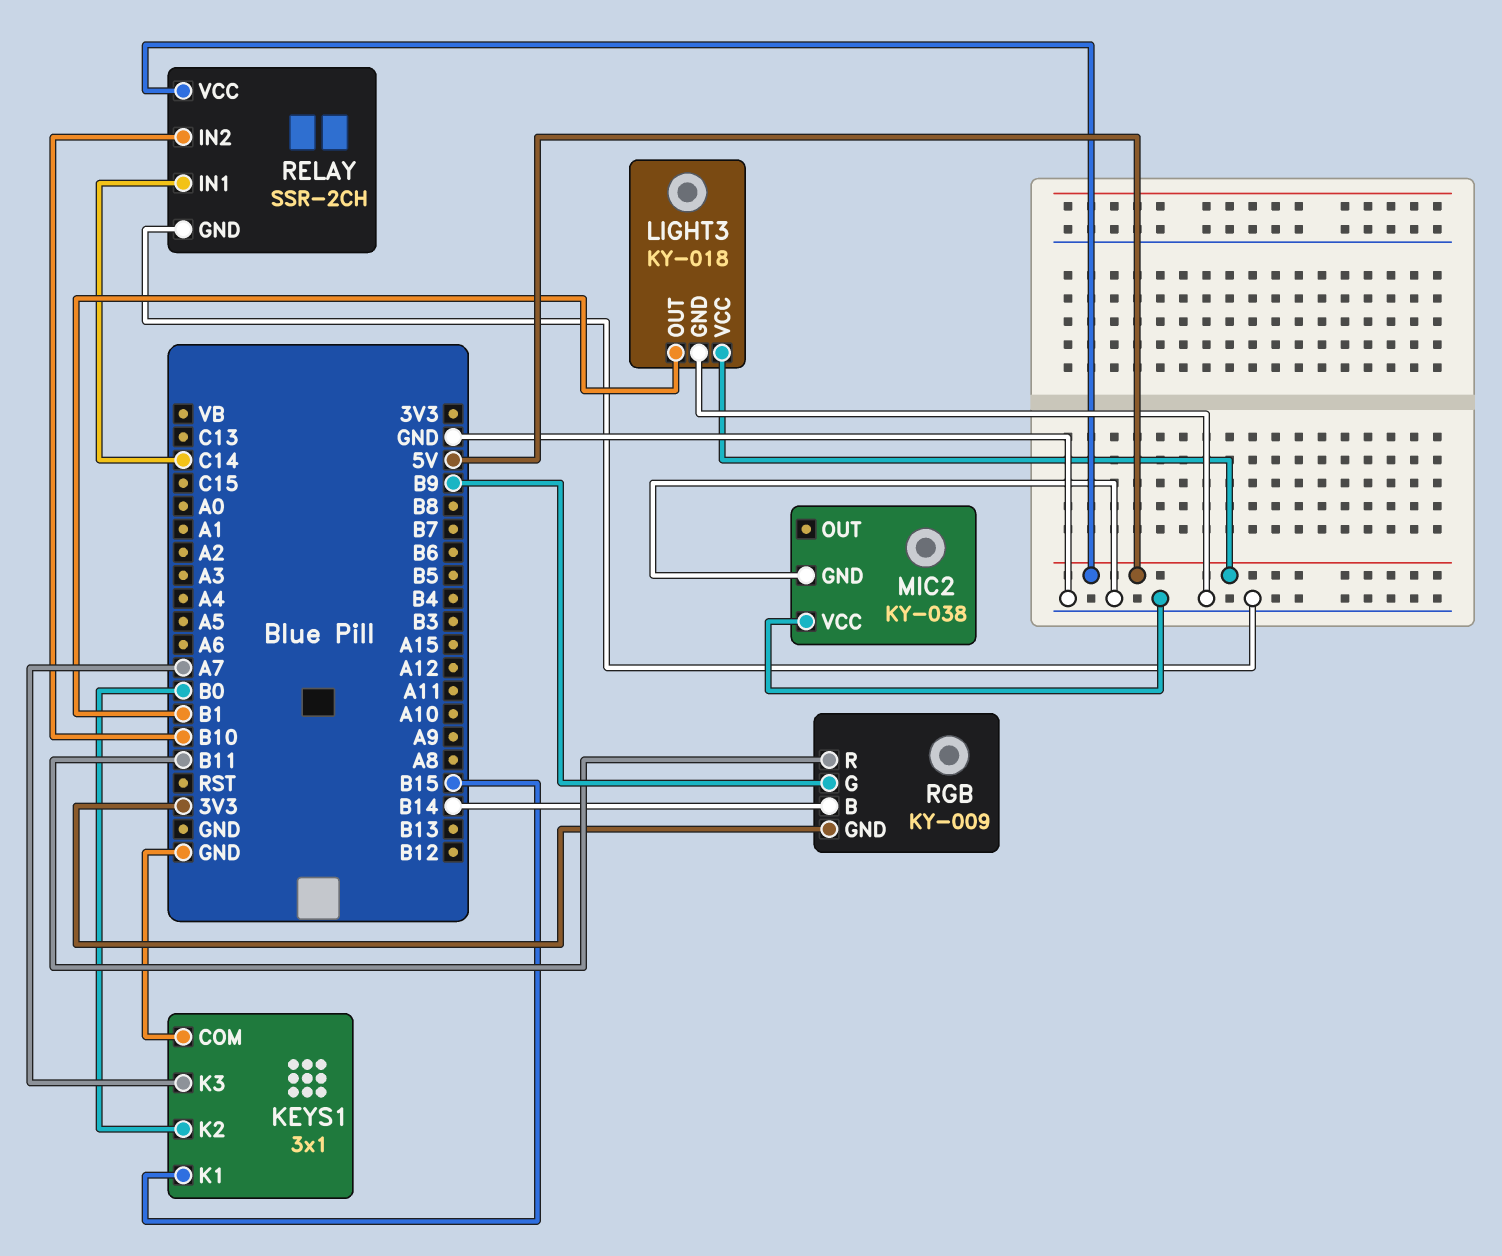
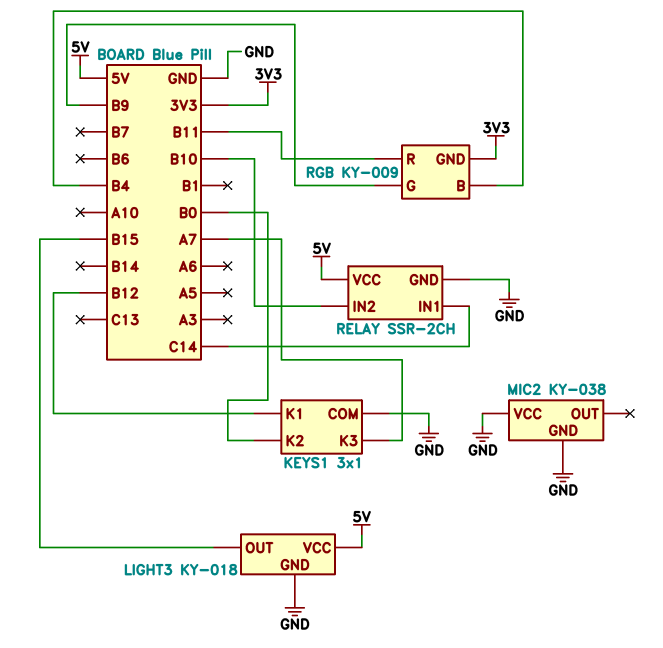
KEYS1 pin K1: B15 -> B12
LIGHT3 pin OUT: B1 -> B15
RGB pin B: B14 -> B4

